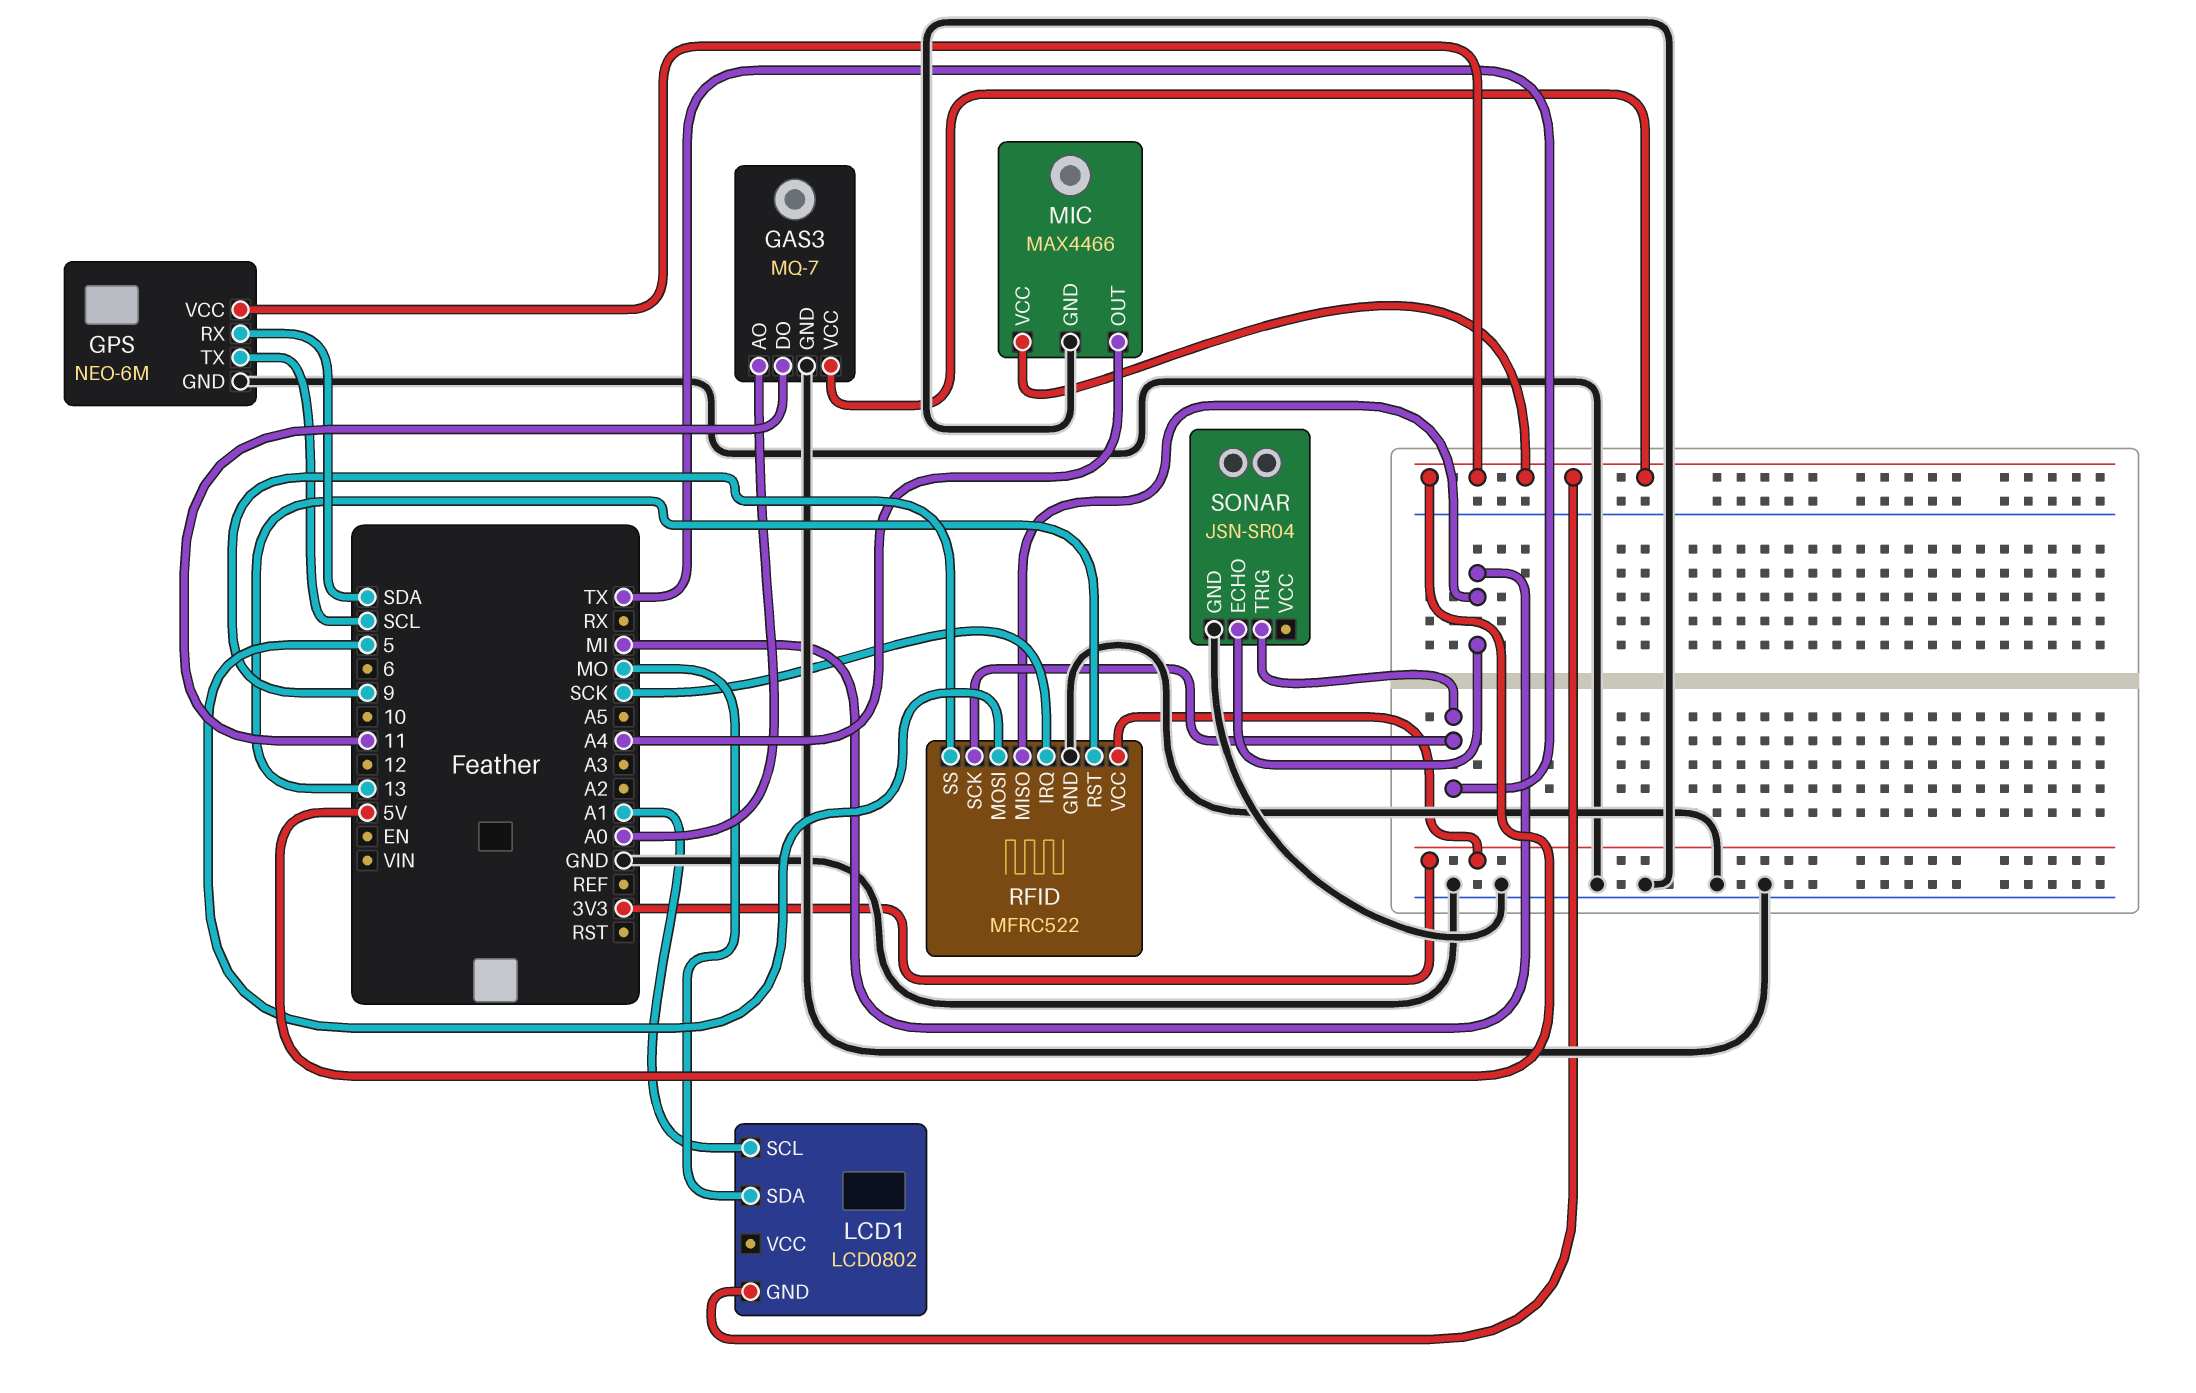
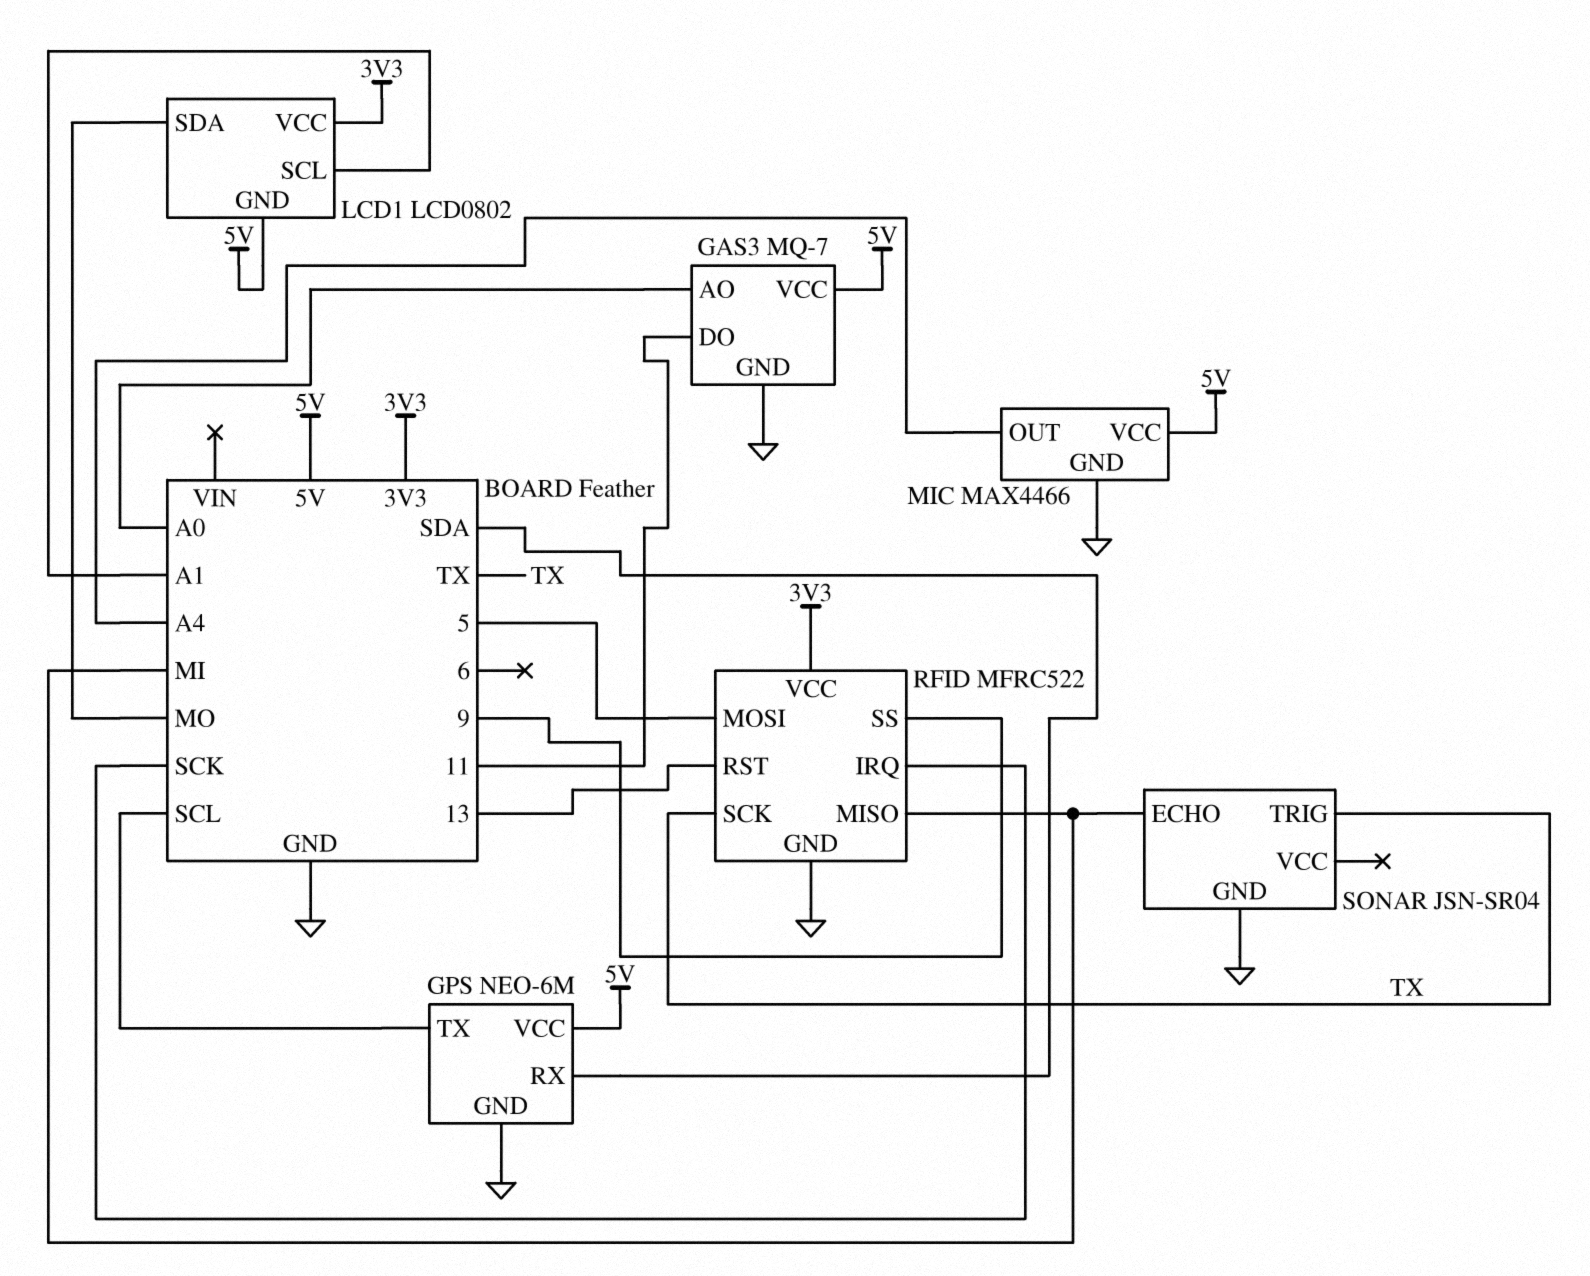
LCD1 pin VCC: none -> 3V3

